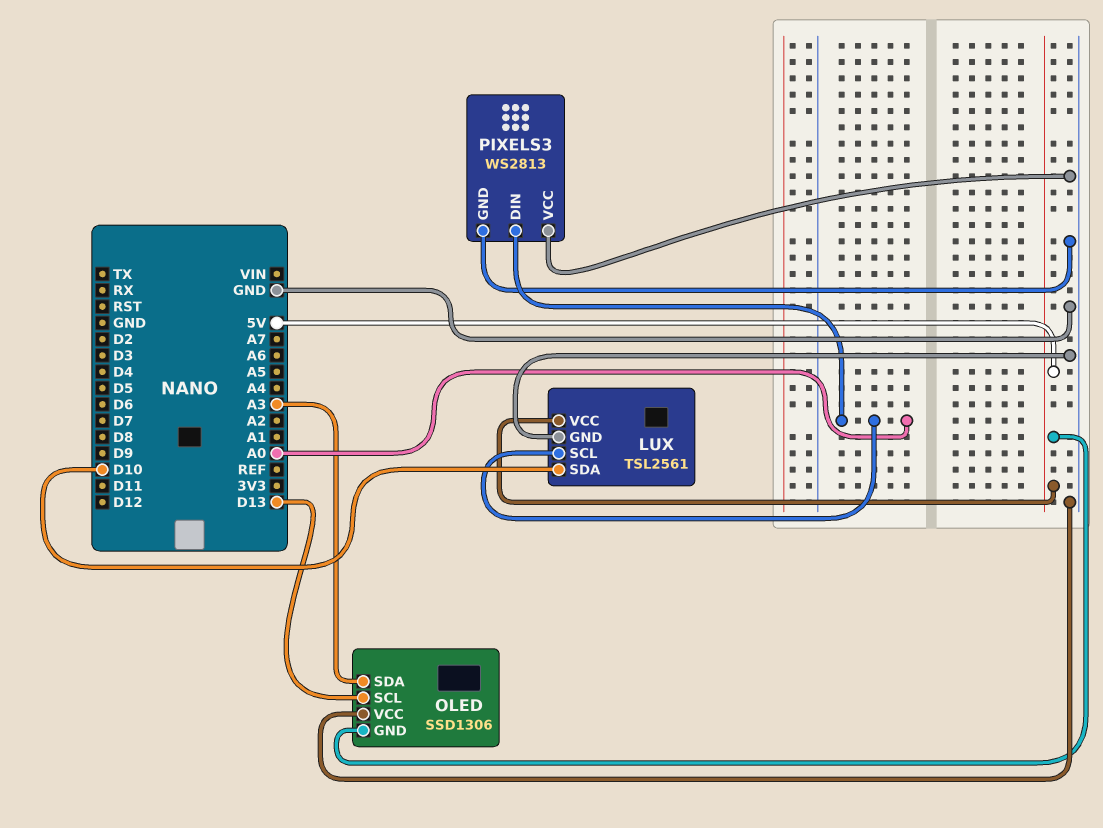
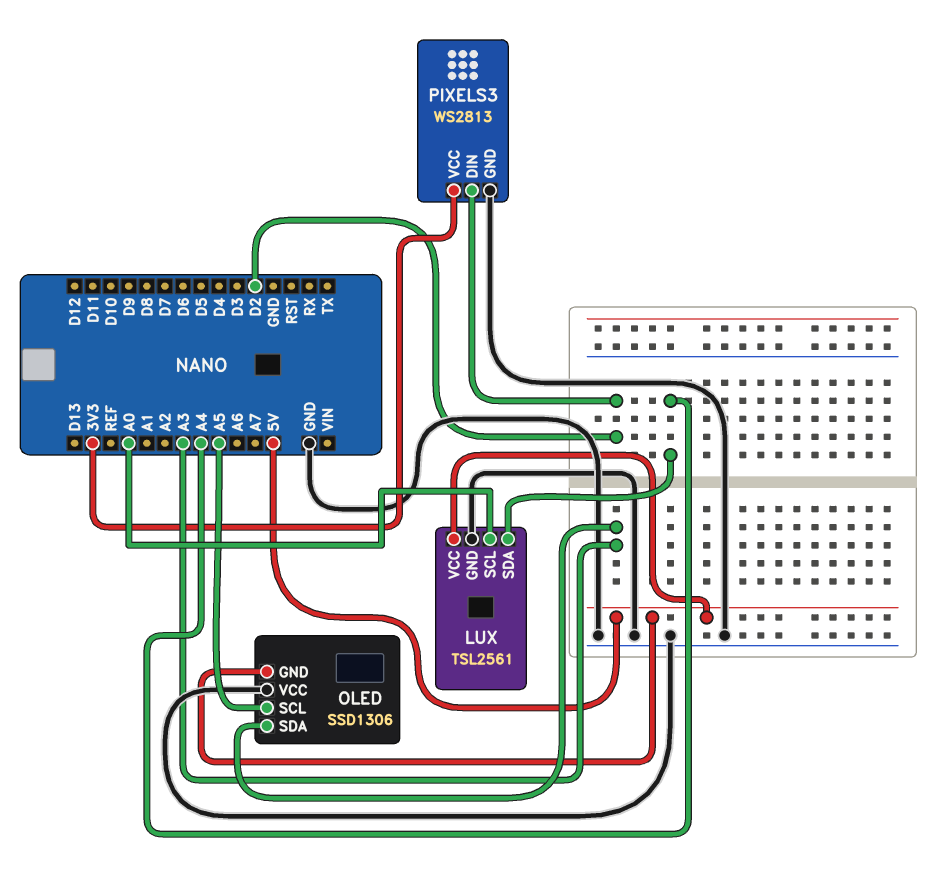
LUX pin SDA: D10 -> A4
OLED pin SCL: D13 -> A5
PIXELS3 pin DIN: A0 -> D2
PIXELS3 pin VCC: GND -> 3V3

